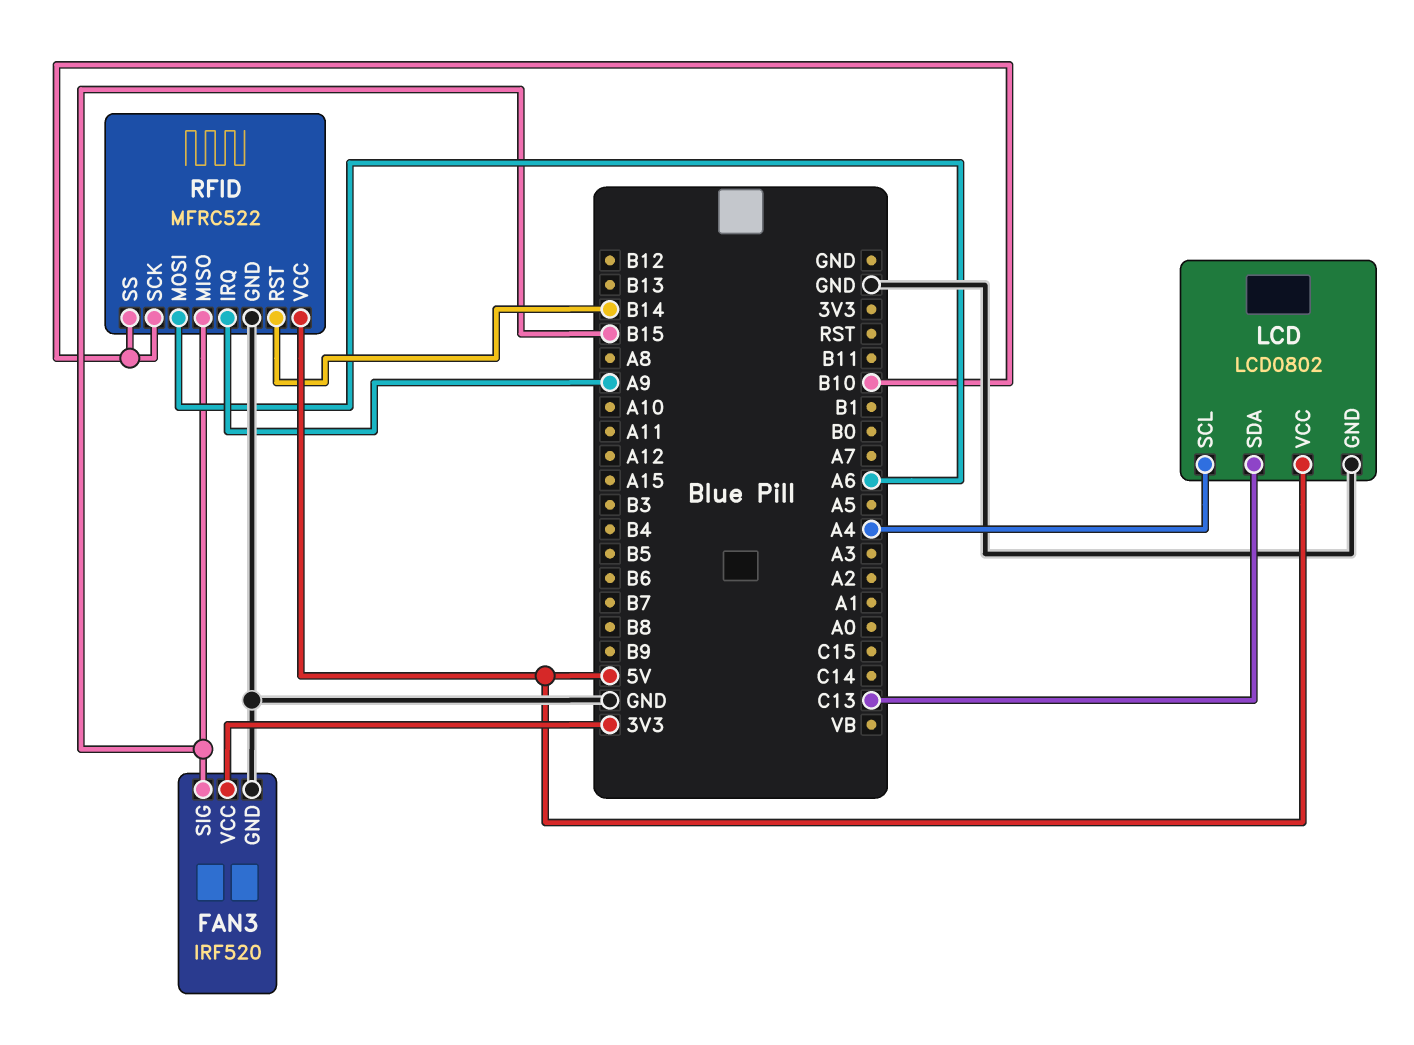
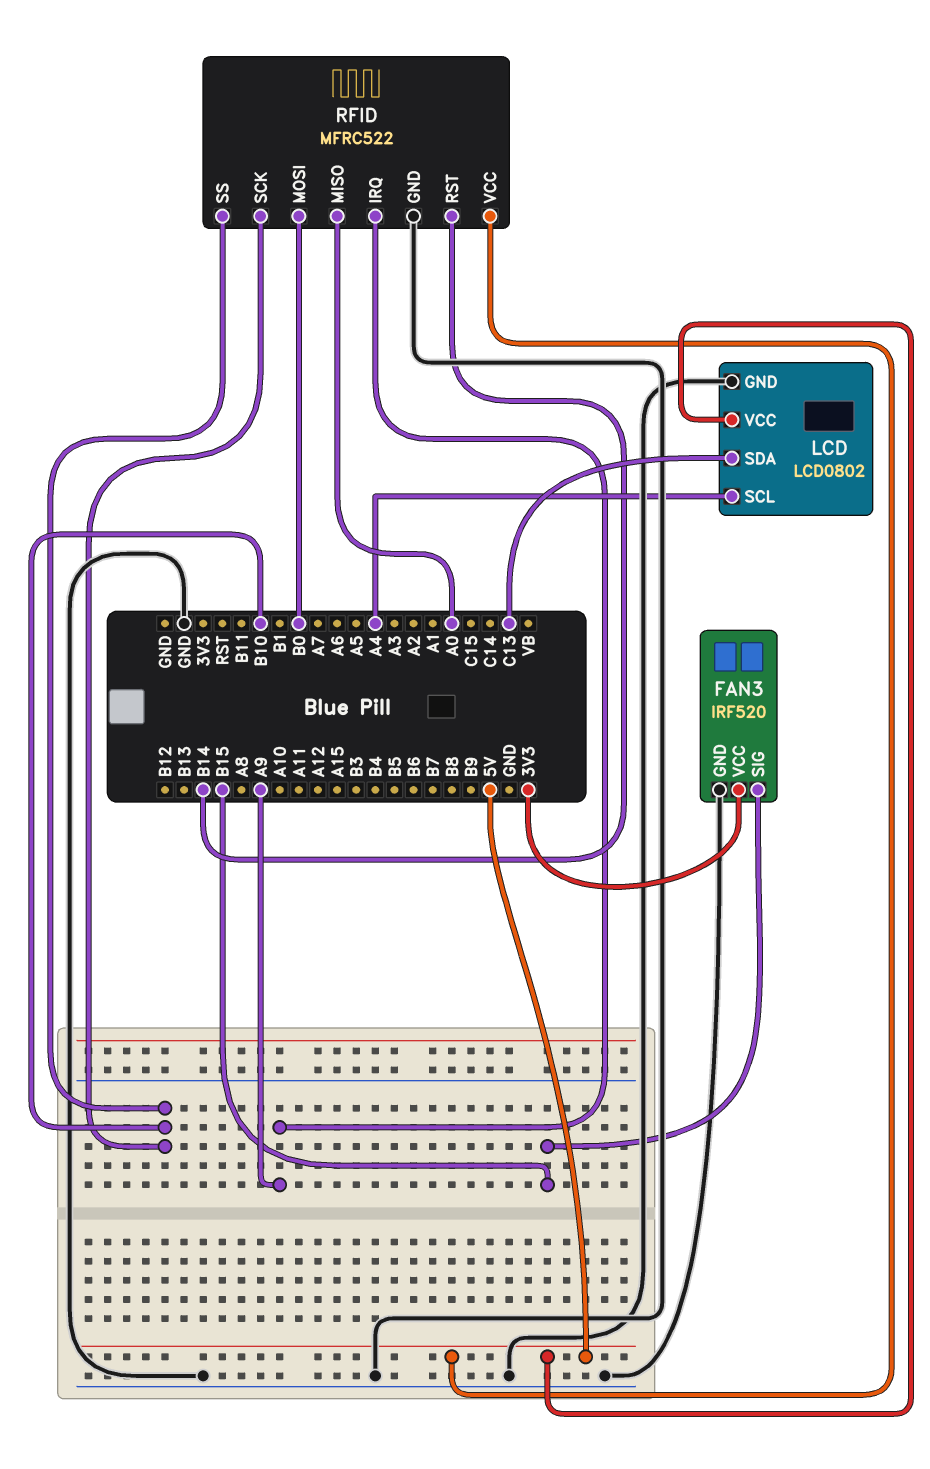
RFID pin MISO: B15 -> A0
RFID pin MOSI: A6 -> B0

